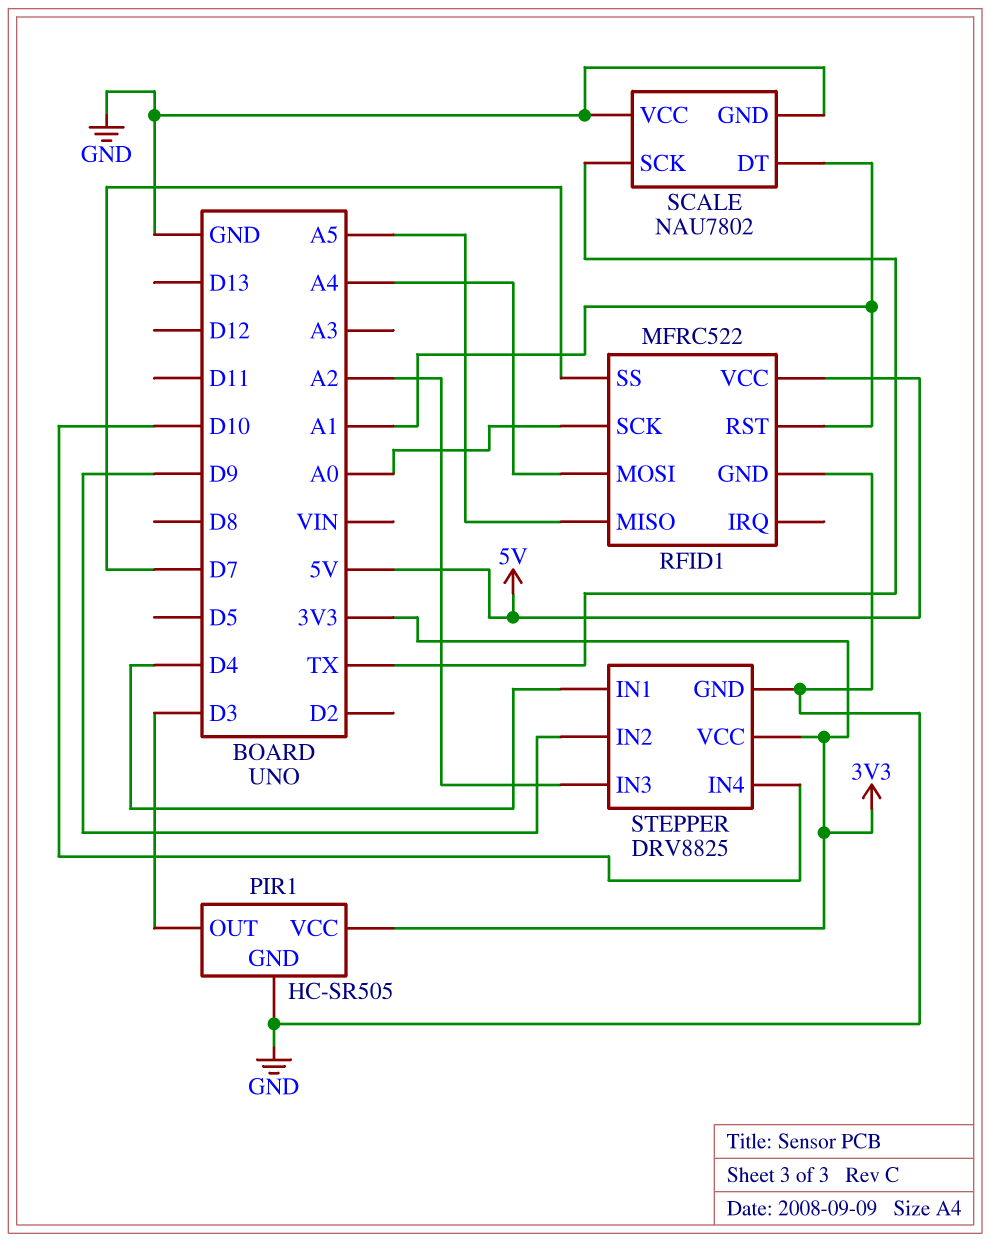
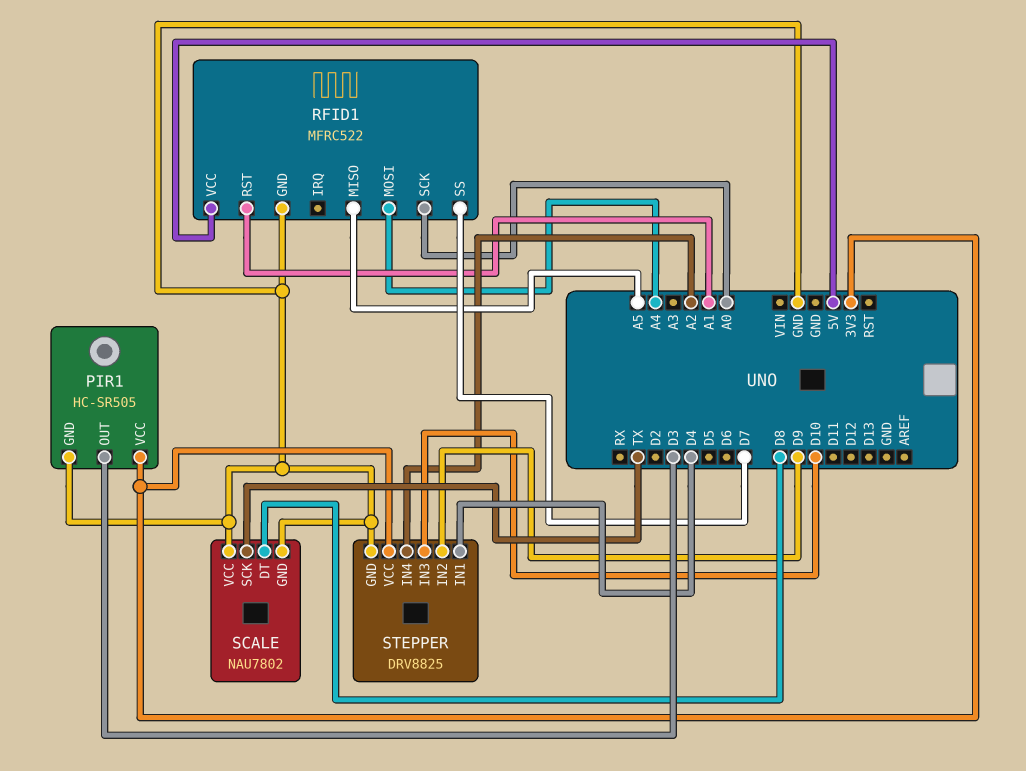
SCALE pin DT: A1 -> D8
STEPPER pin IN3: A2 -> D10
STEPPER pin IN4: D10 -> A2

